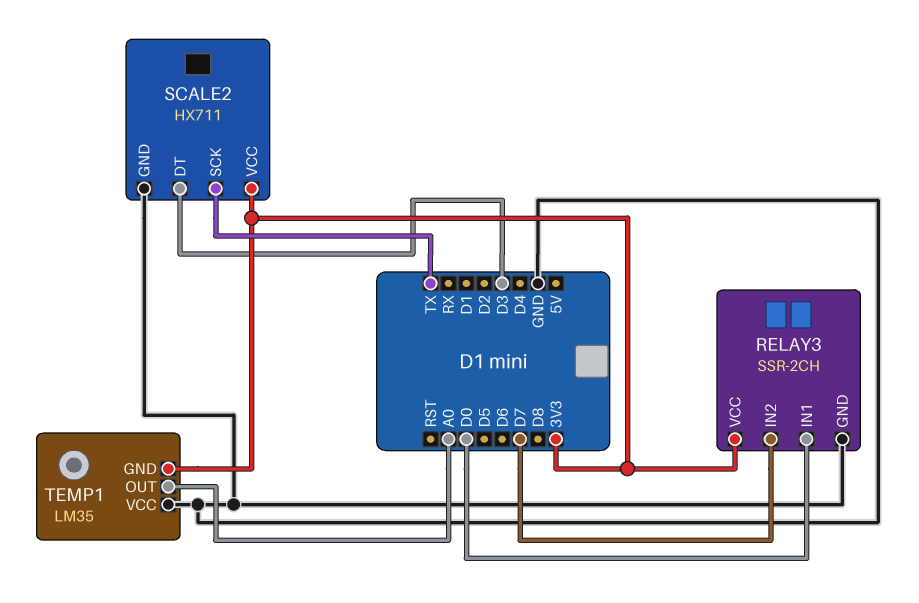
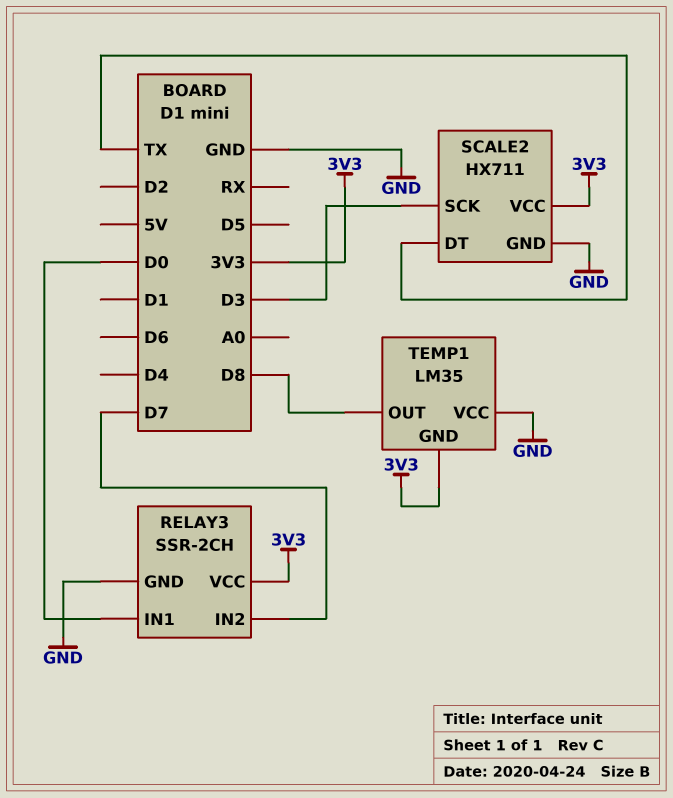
SCALE2 pin DT: D3 -> TX
SCALE2 pin SCK: TX -> D3
TEMP1 pin OUT: A0 -> D8

